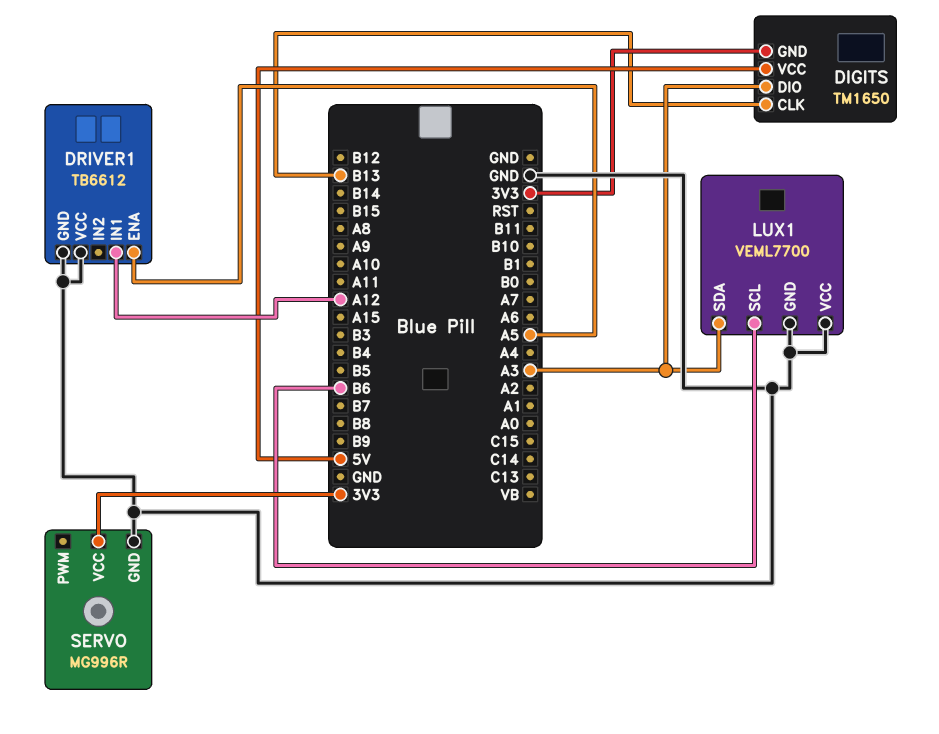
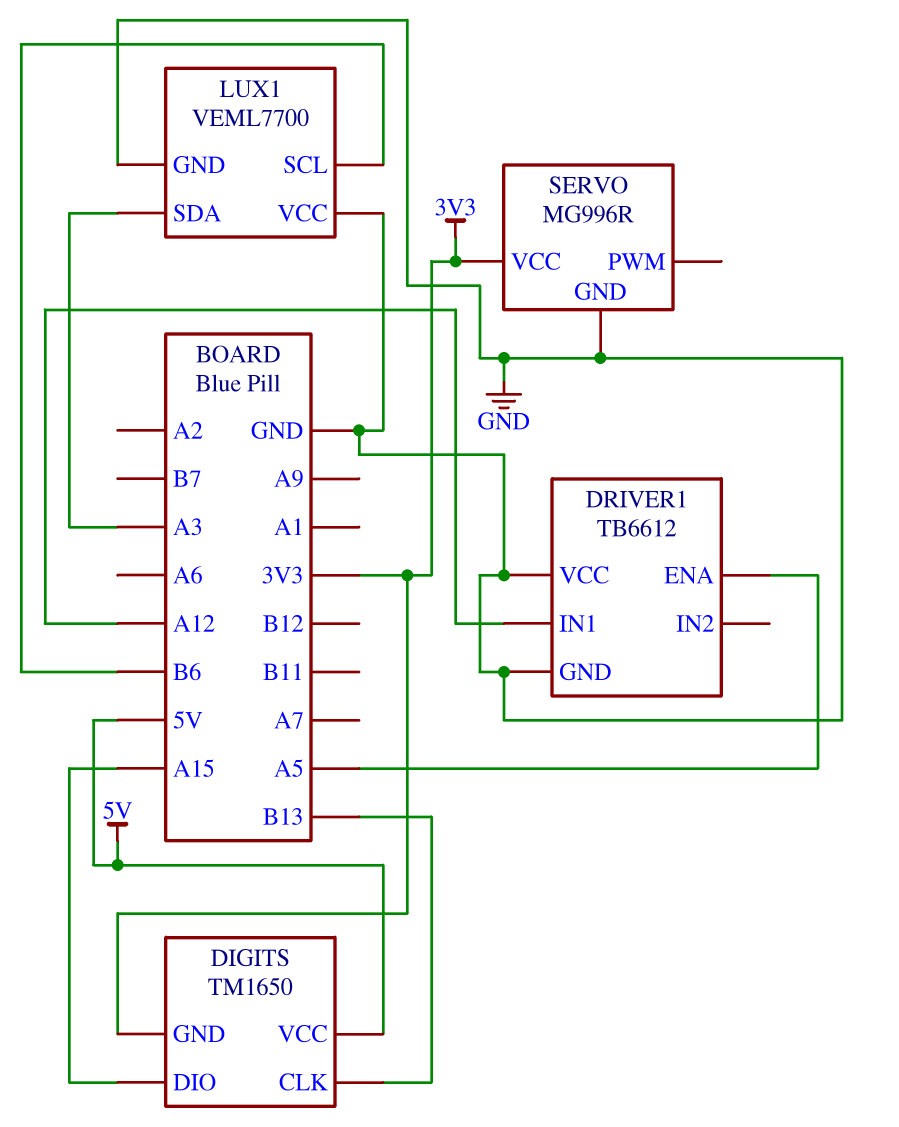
DIGITS pin DIO: A3 -> A15

